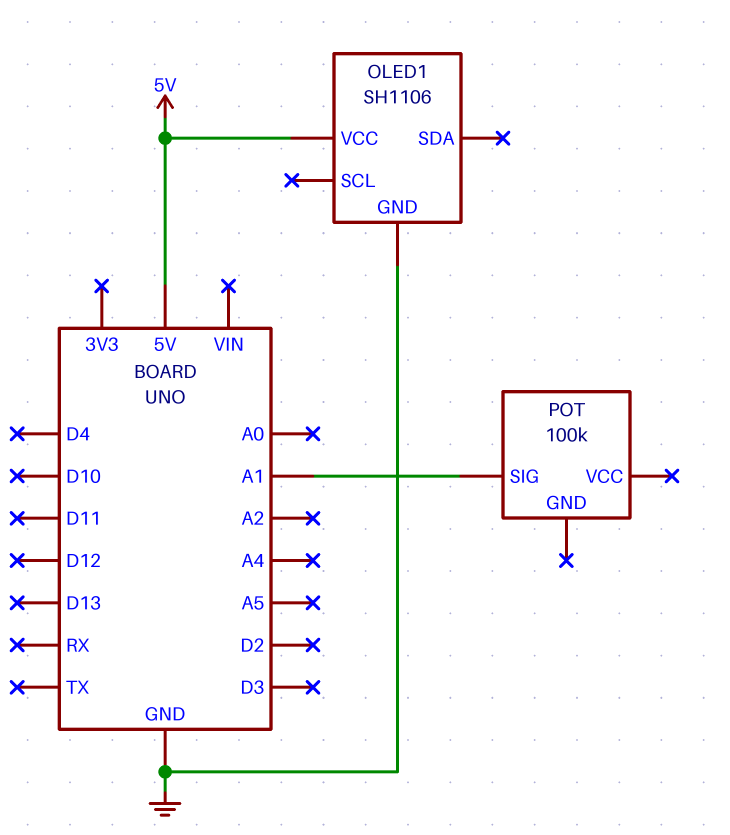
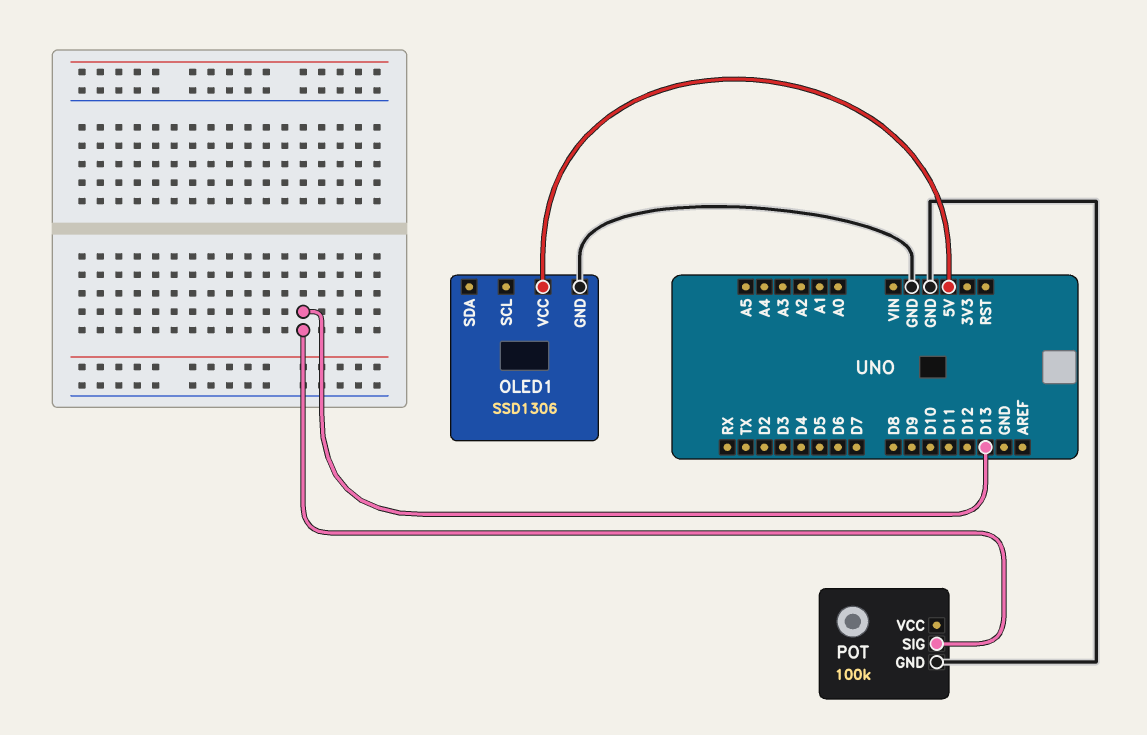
OLED1: SH1106 -> SSD1306
POT pin GND: none -> GND
POT pin SIG: A1 -> D13

